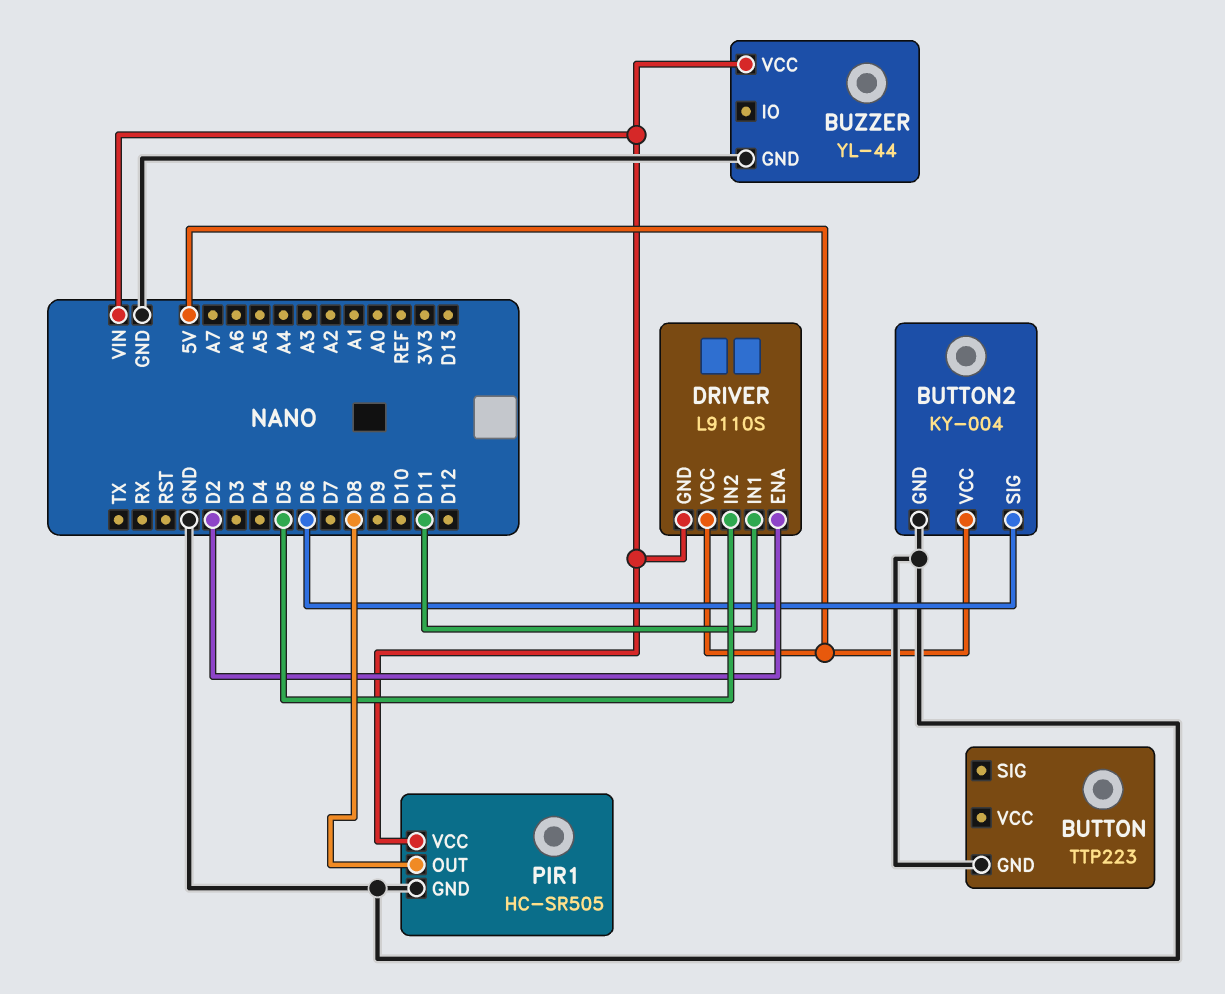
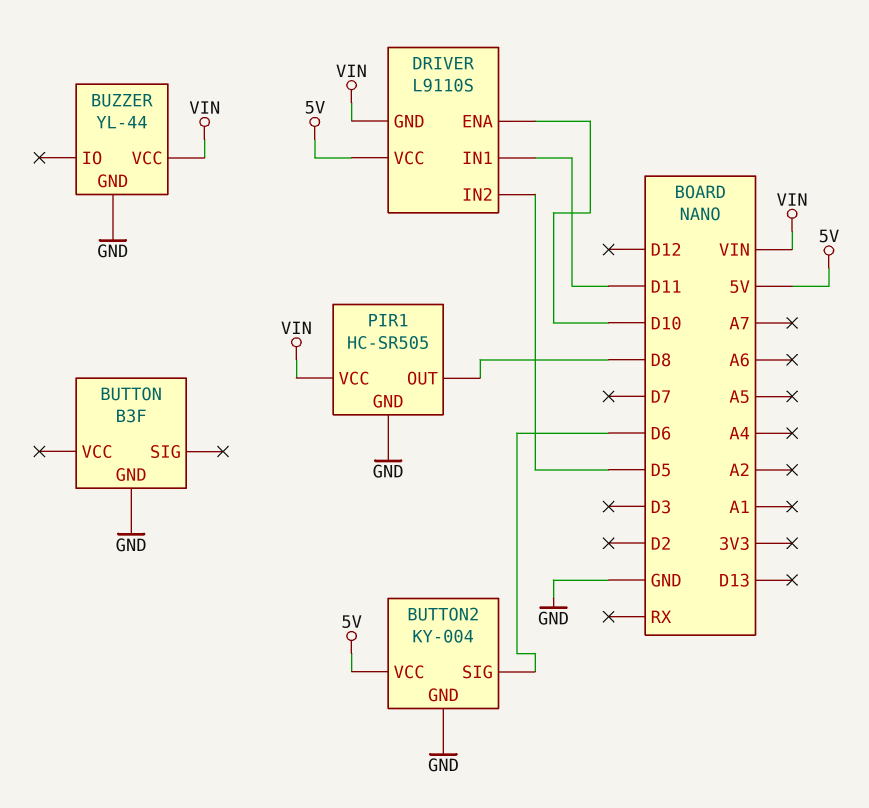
BUTTON: TTP223 -> B3F
DRIVER pin ENA: D2 -> D10

